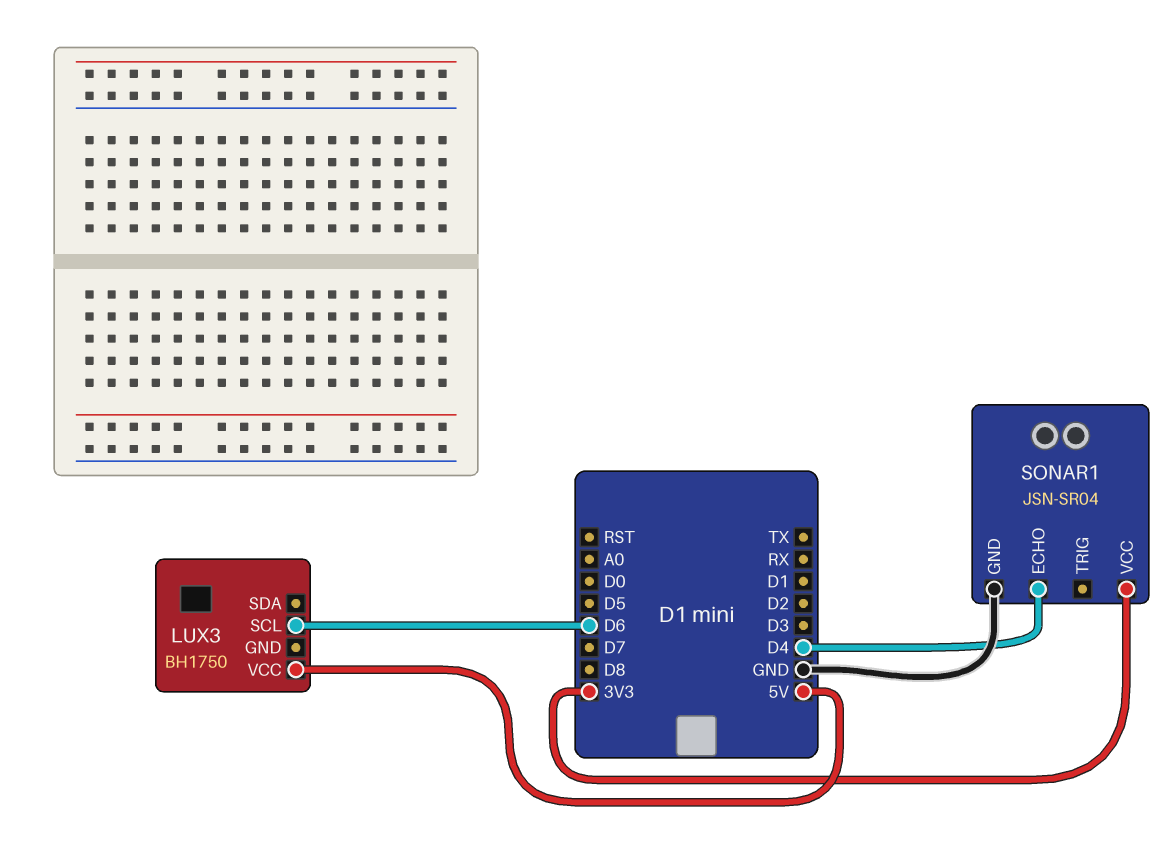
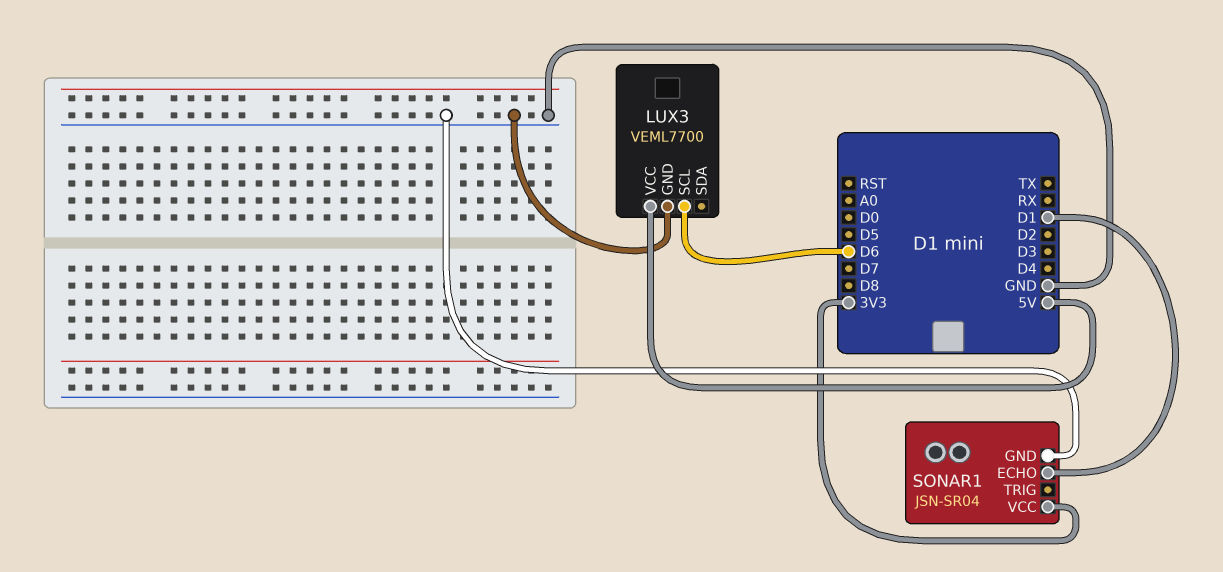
LUX3: BH1750 -> VEML7700
LUX3 pin GND: none -> GND
SONAR1 pin ECHO: D4 -> D1

